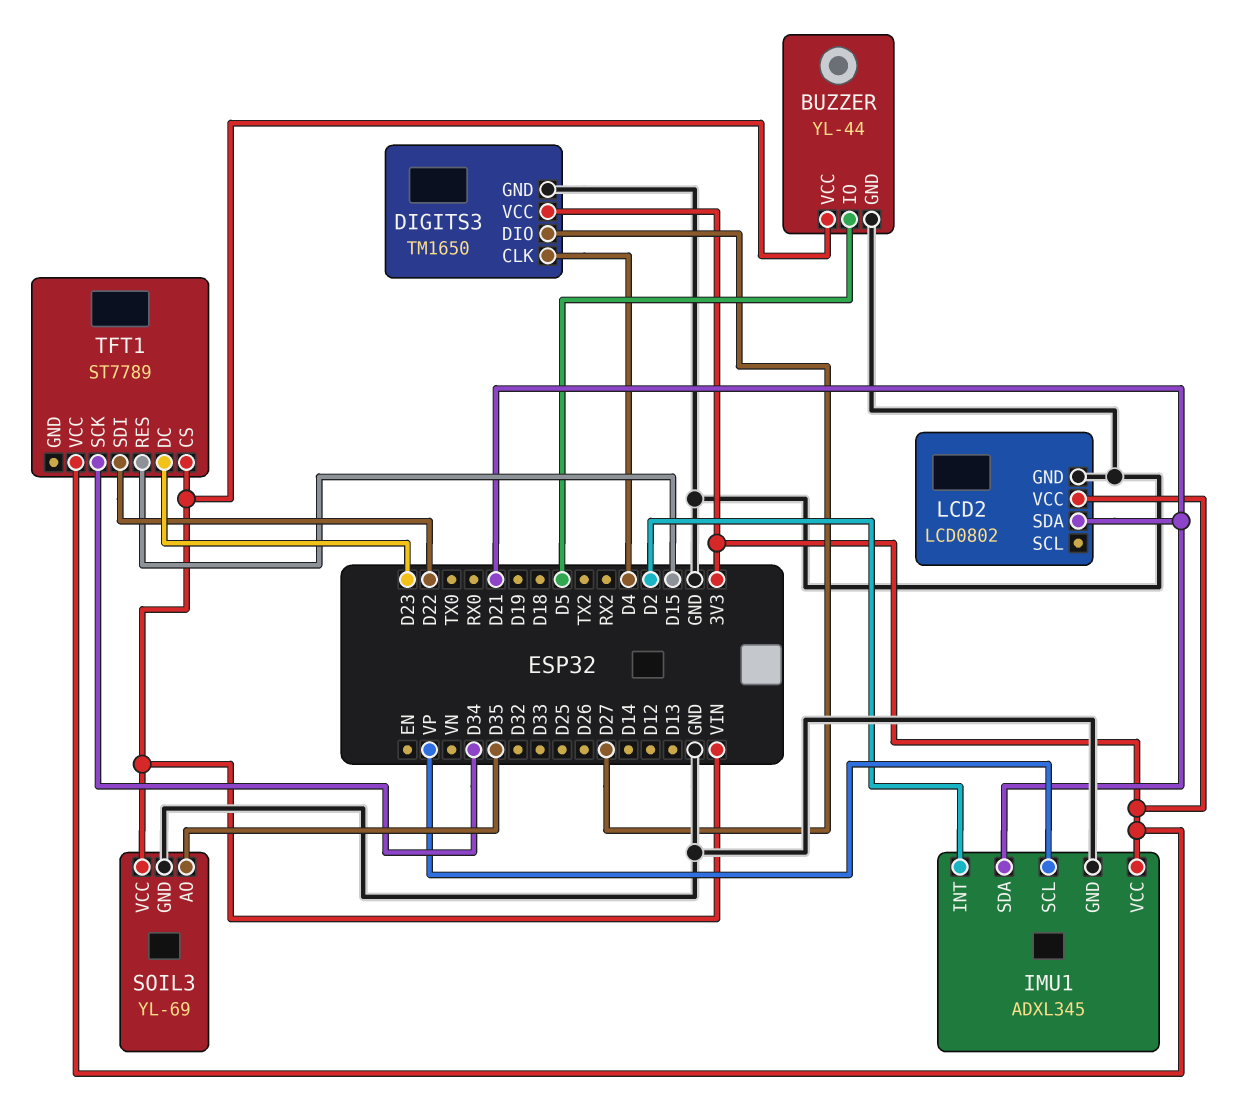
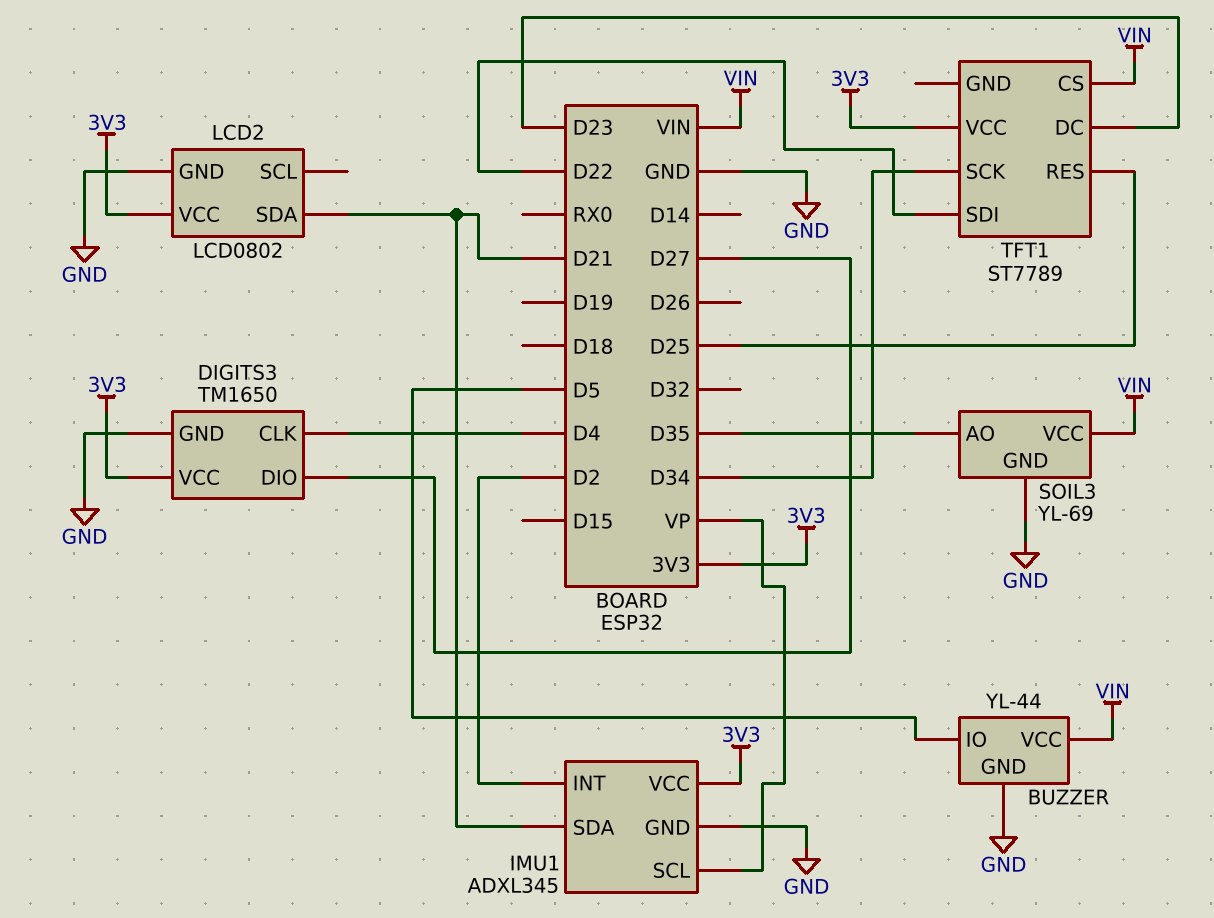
TFT1 pin RES: D15 -> D25

